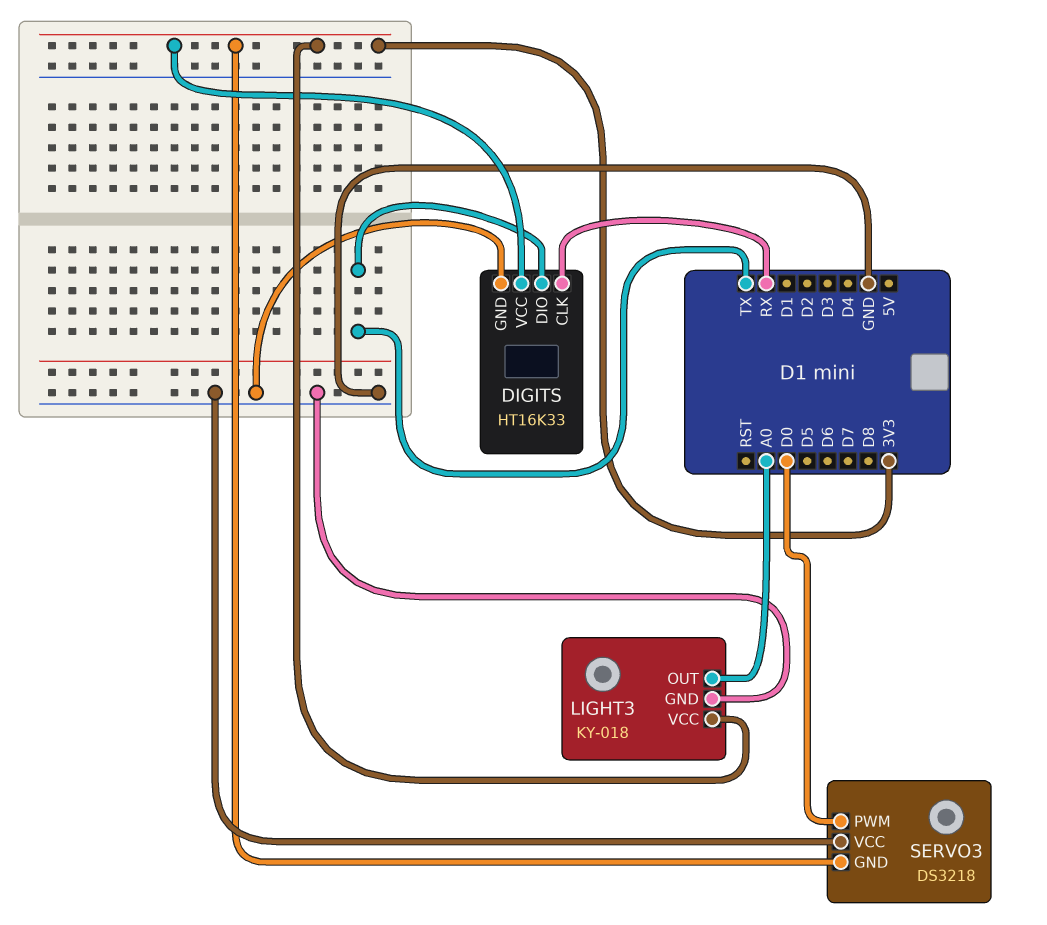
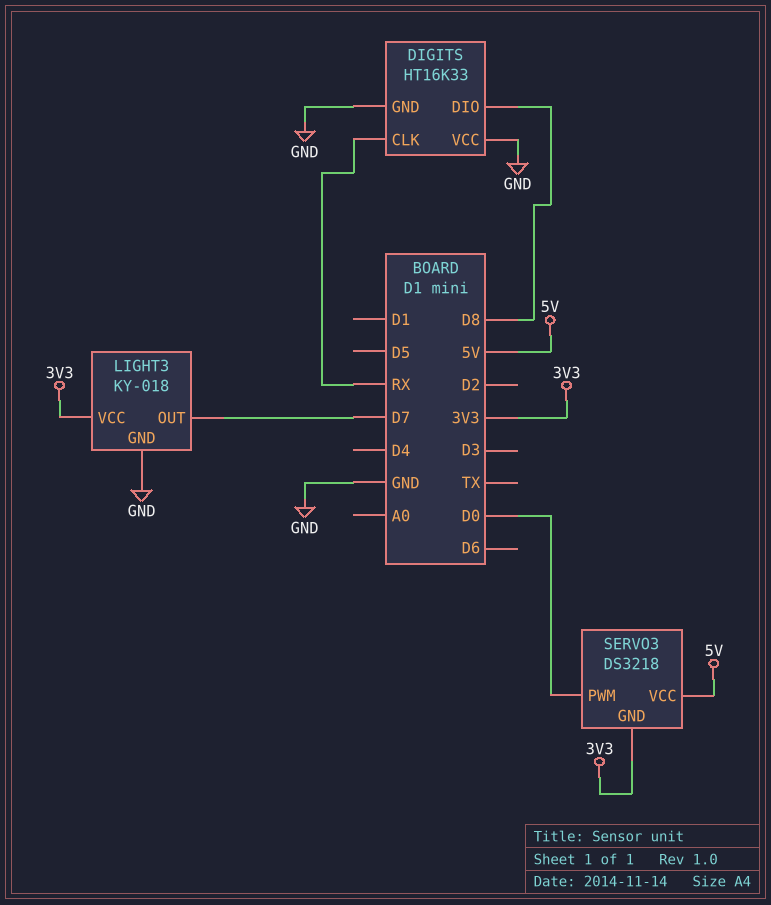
DIGITS pin DIO: TX -> D8
DIGITS pin VCC: 3V3 -> GND
LIGHT3 pin OUT: A0 -> D7
SERVO3 pin VCC: GND -> 5V

